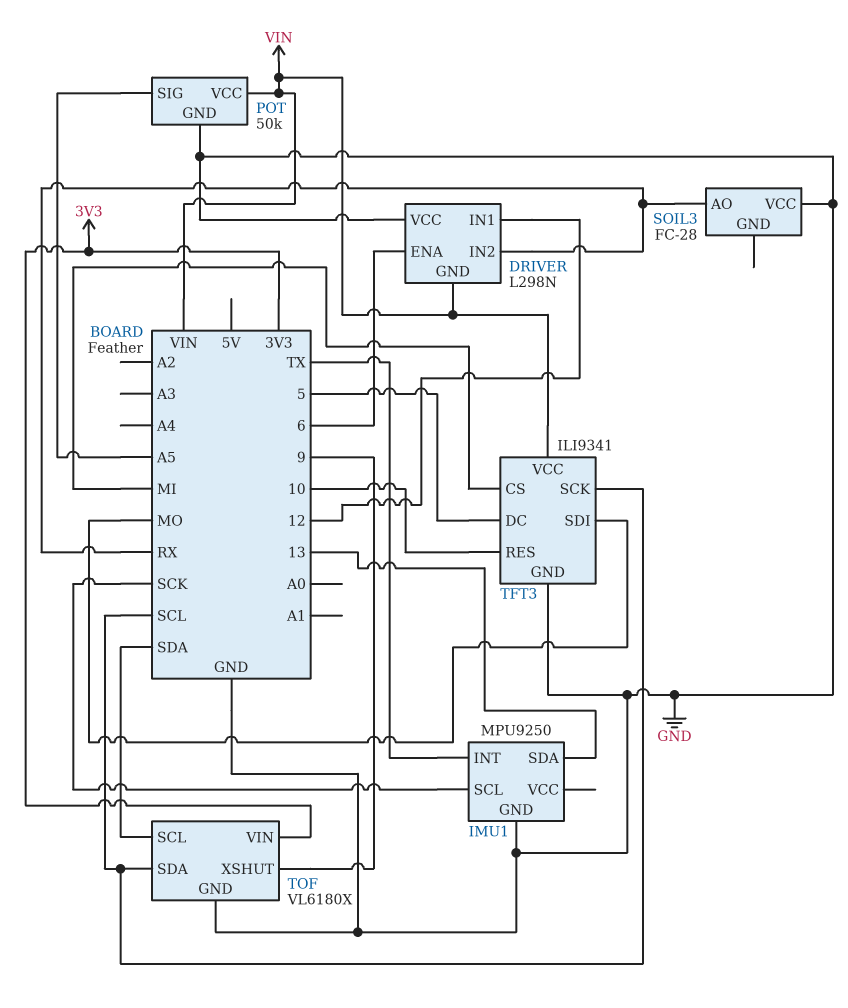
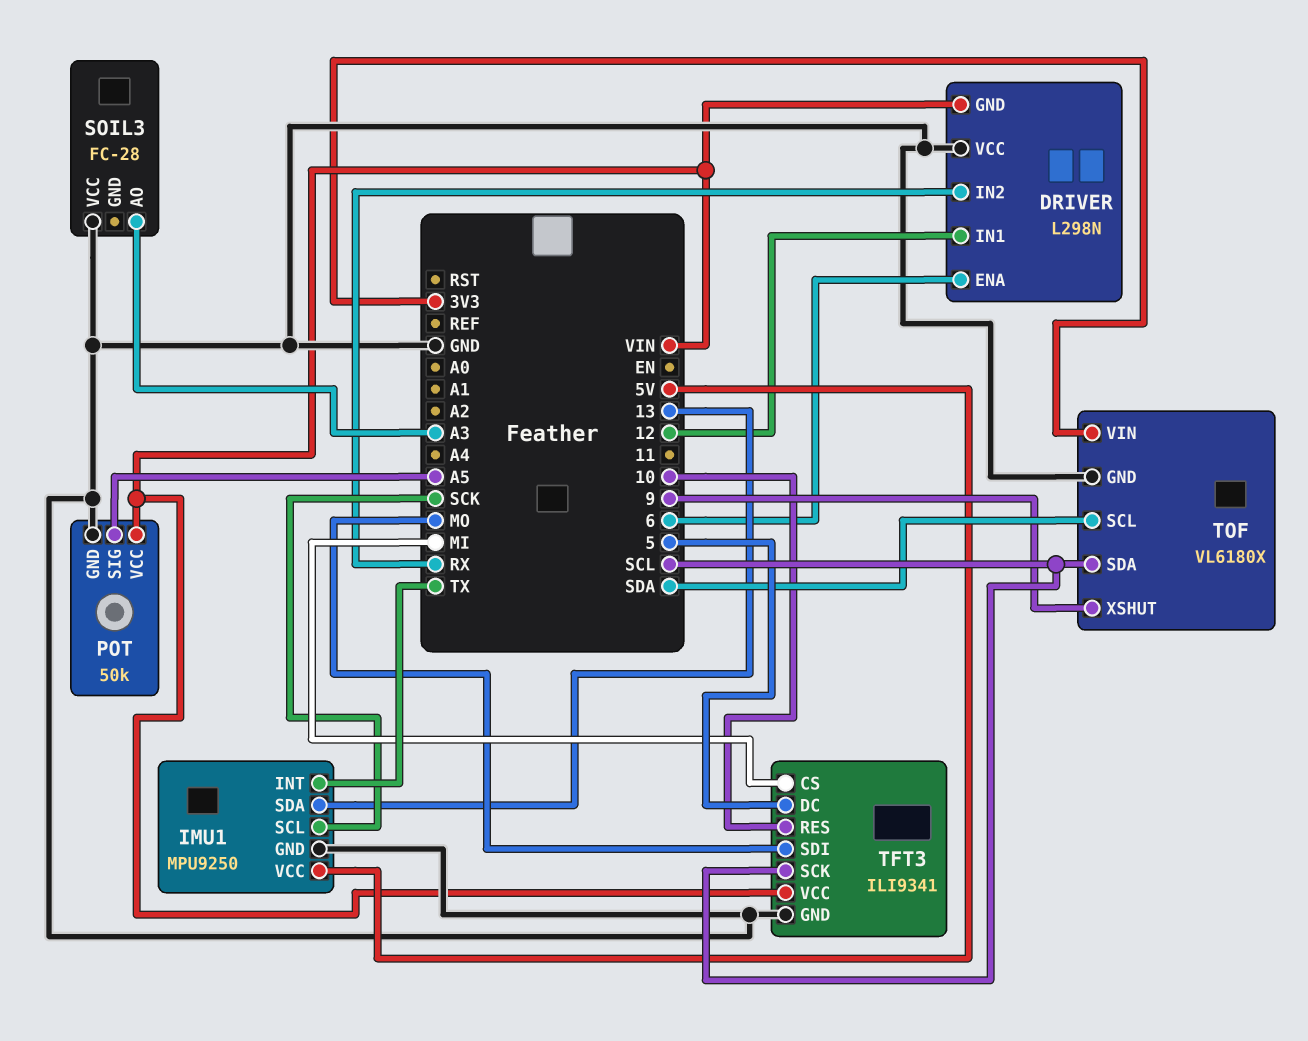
IMU1 pin VCC: none -> 5V
SOIL3 pin AO: RX -> A3

